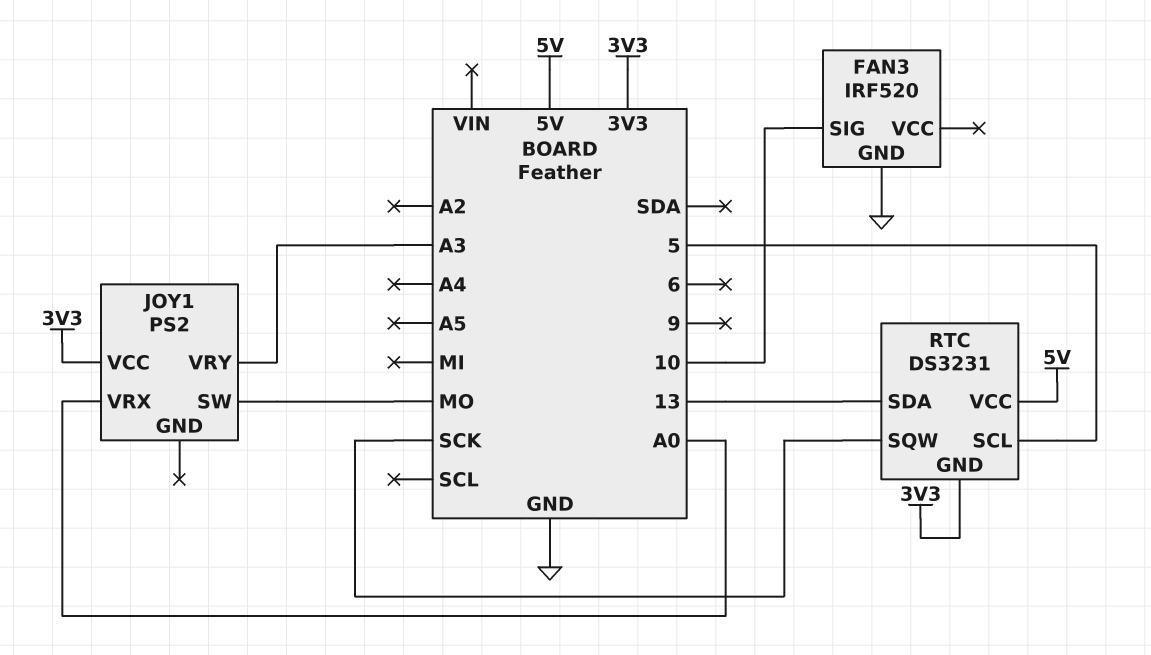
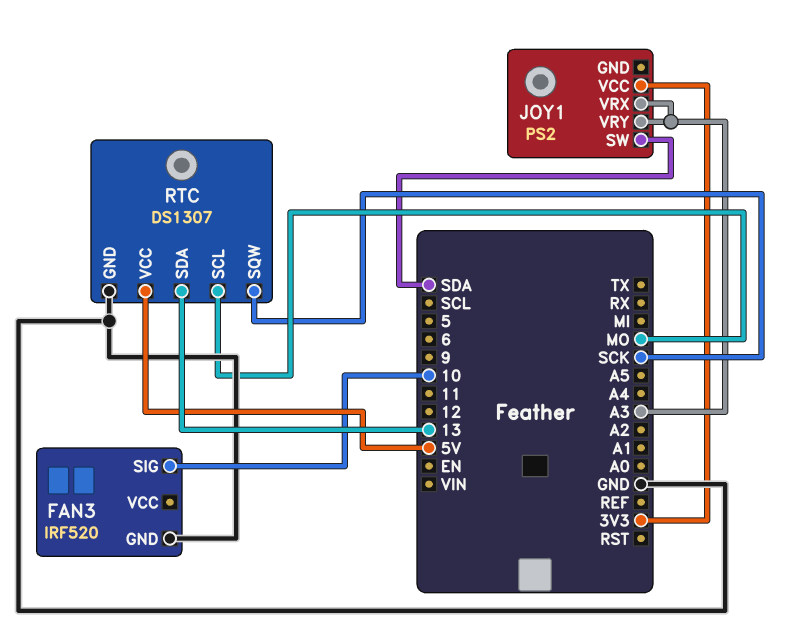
JOY1 pin SW: MO -> SDA
JOY1 pin VRX: A0 -> A3
RTC: DS3231 -> DS1307
RTC pin GND: 3V3 -> GND
RTC pin SCL: 5 -> MO

